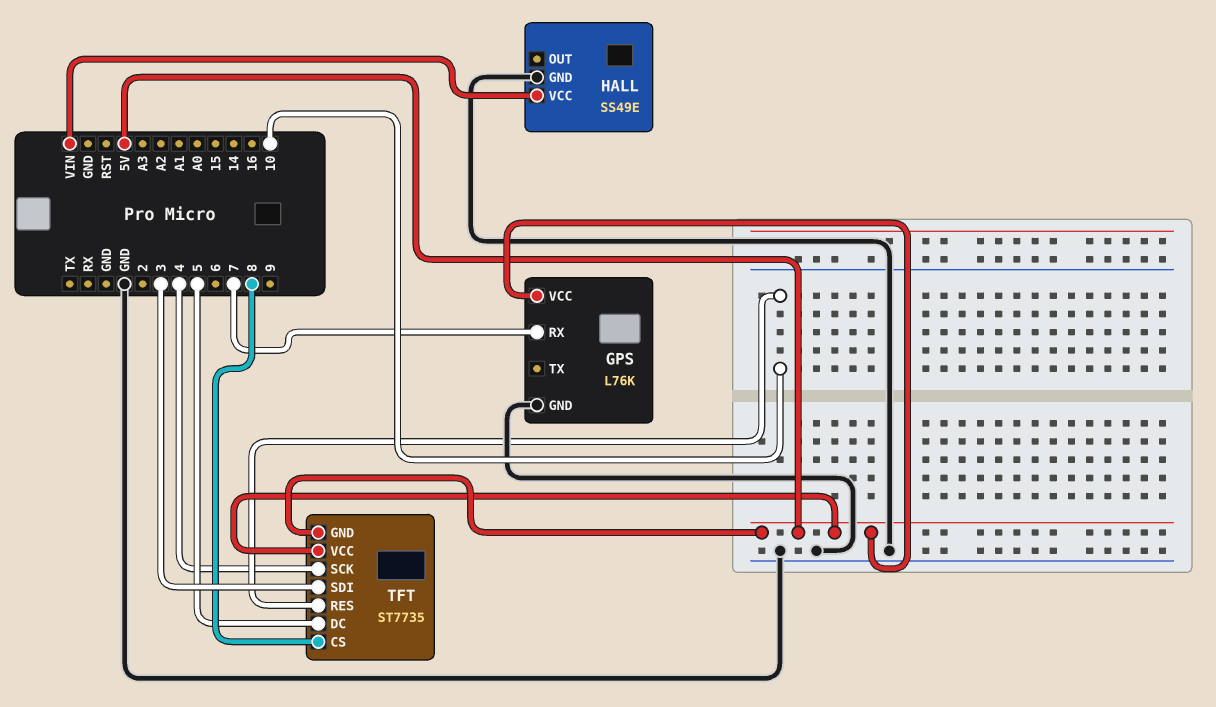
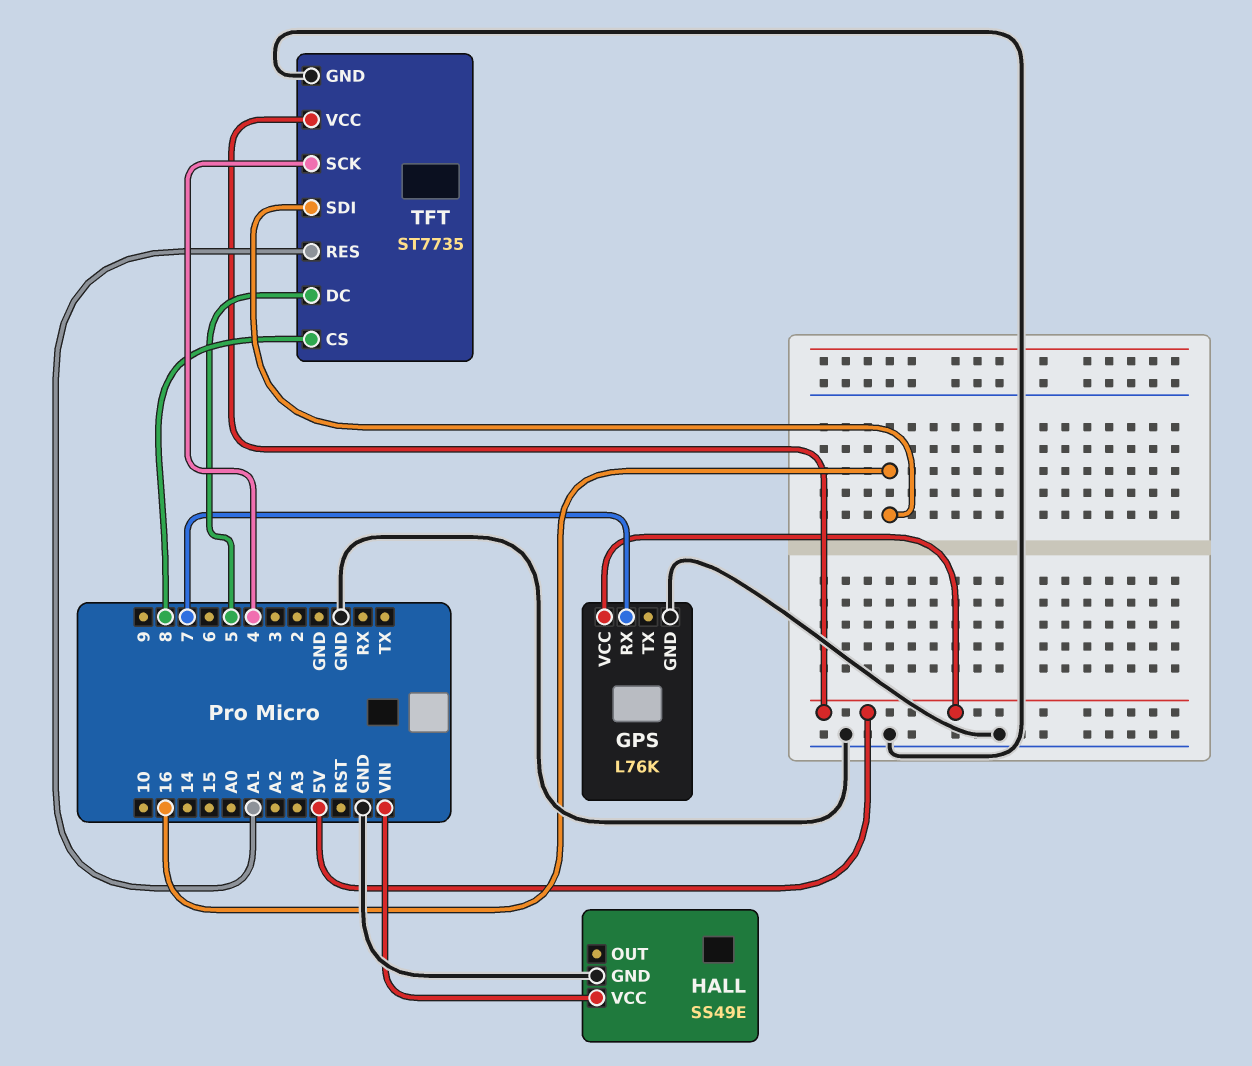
TFT pin GND: 5V -> GND
TFT pin RES: 10 -> A1
TFT pin SDI: 3 -> 16

